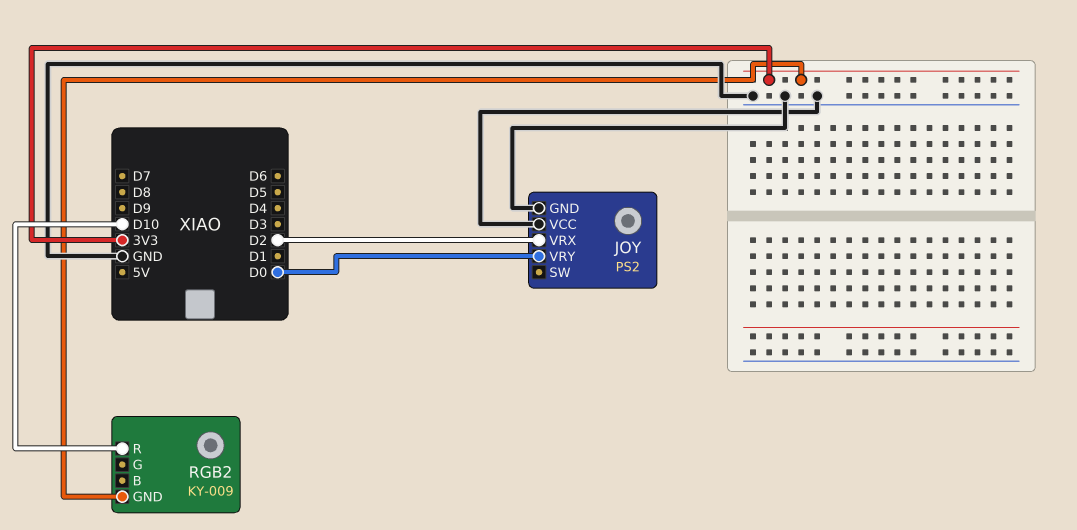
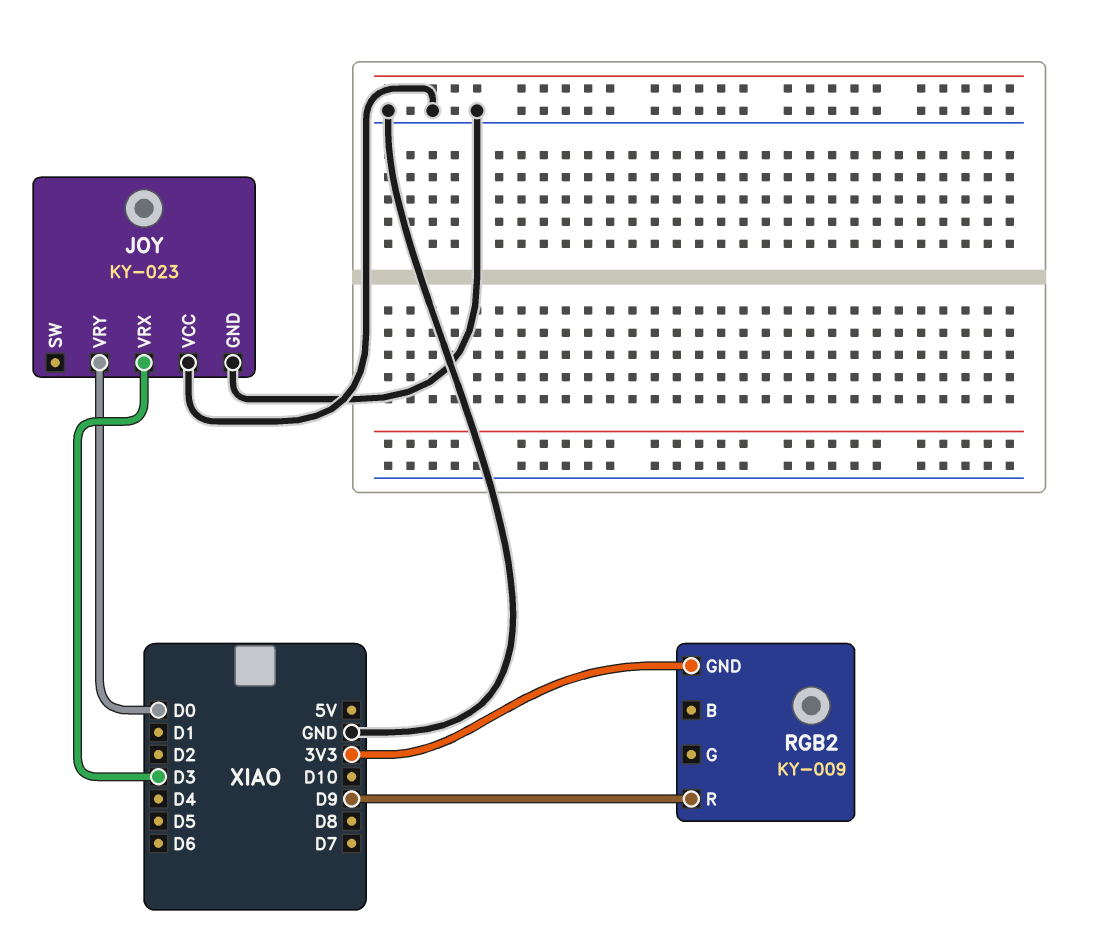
JOY: PS2 -> KY-023
JOY pin VRX: D2 -> D3
RGB2 pin R: D10 -> D9

